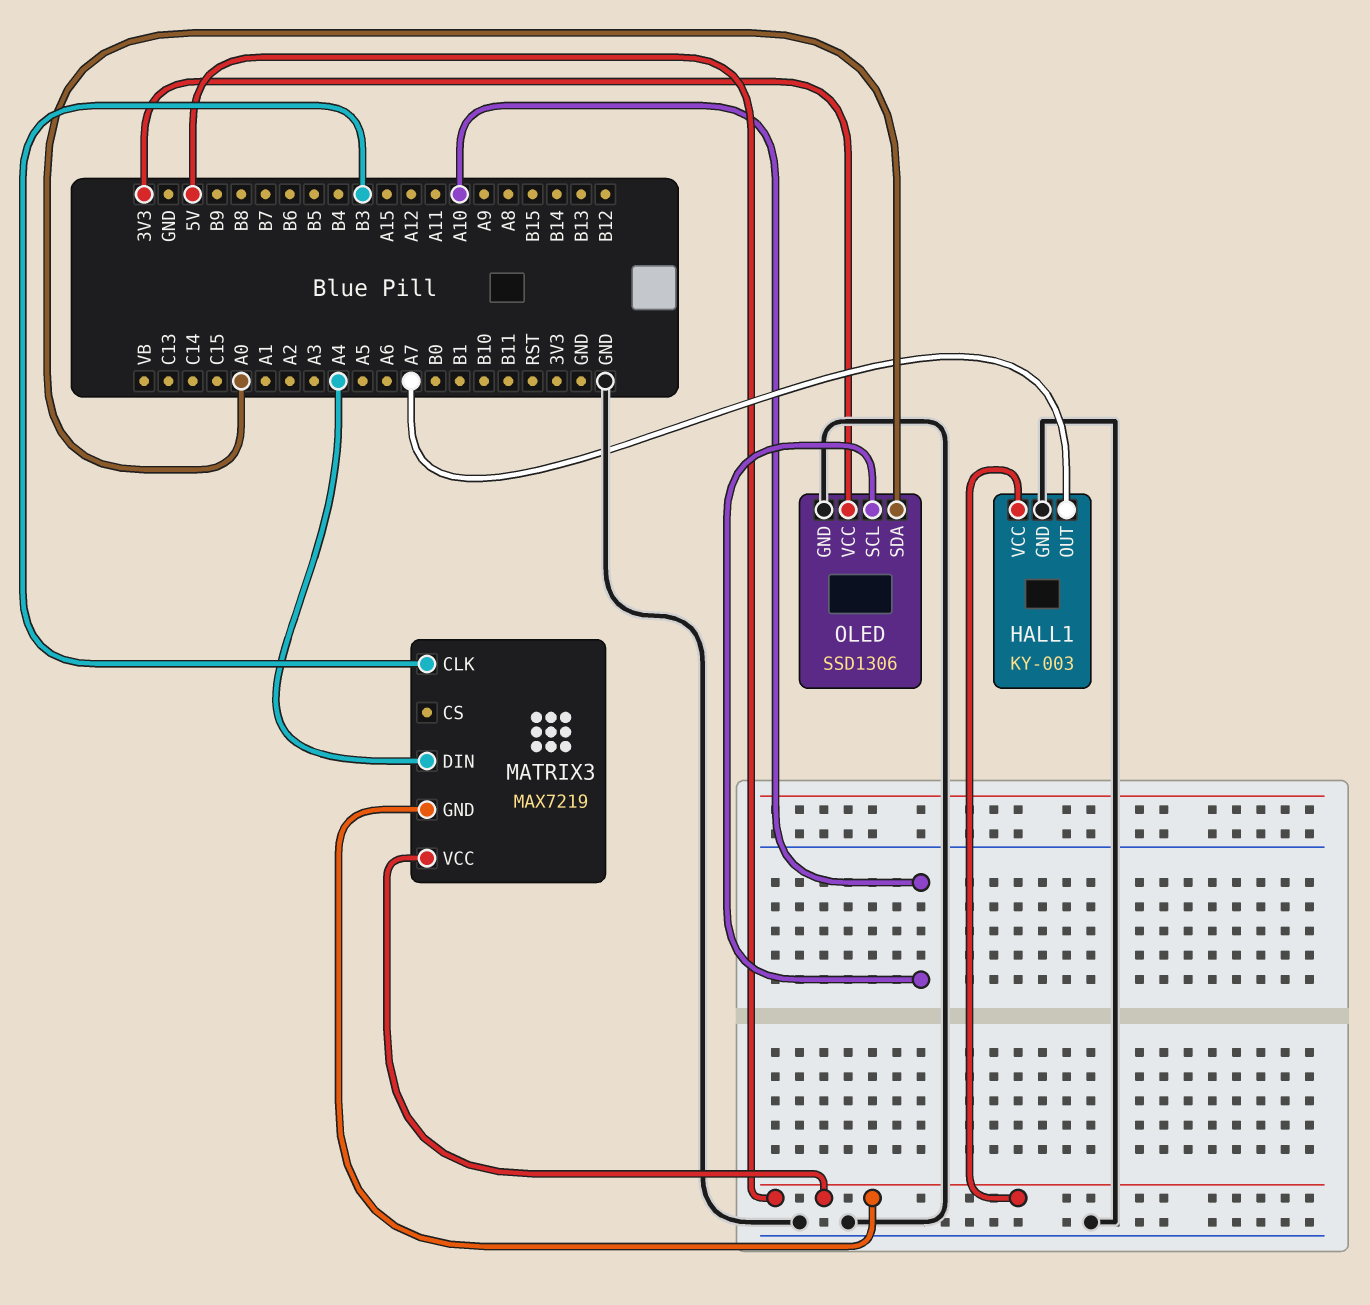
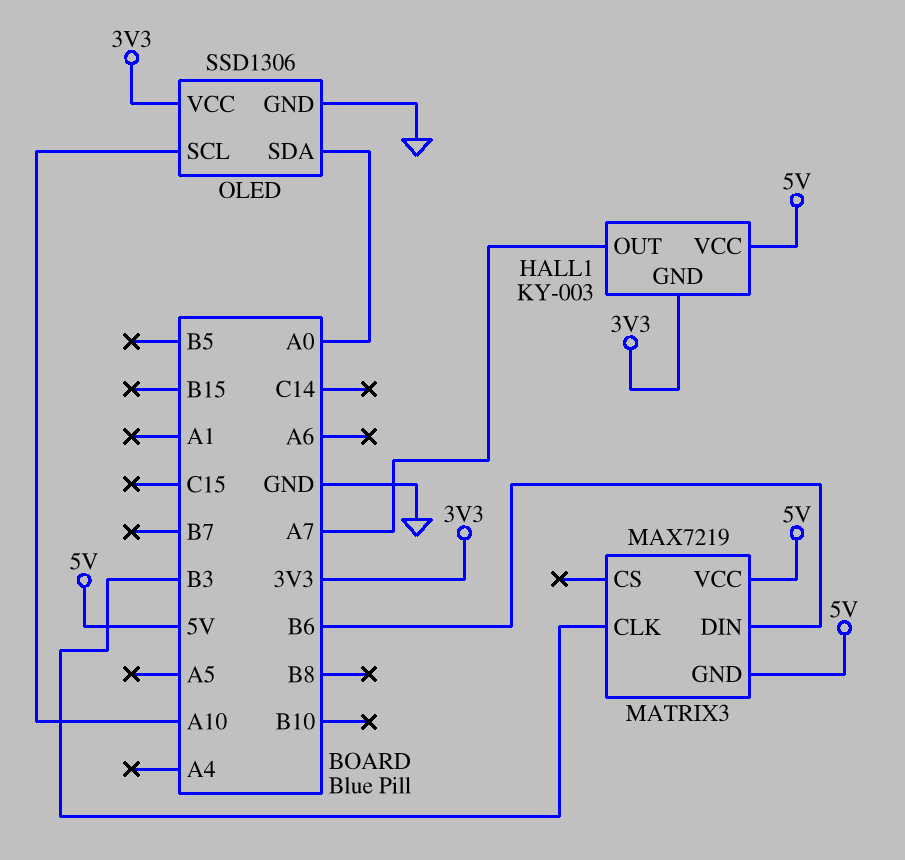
HALL1 pin GND: GND -> 3V3
MATRIX3 pin DIN: A4 -> B6

